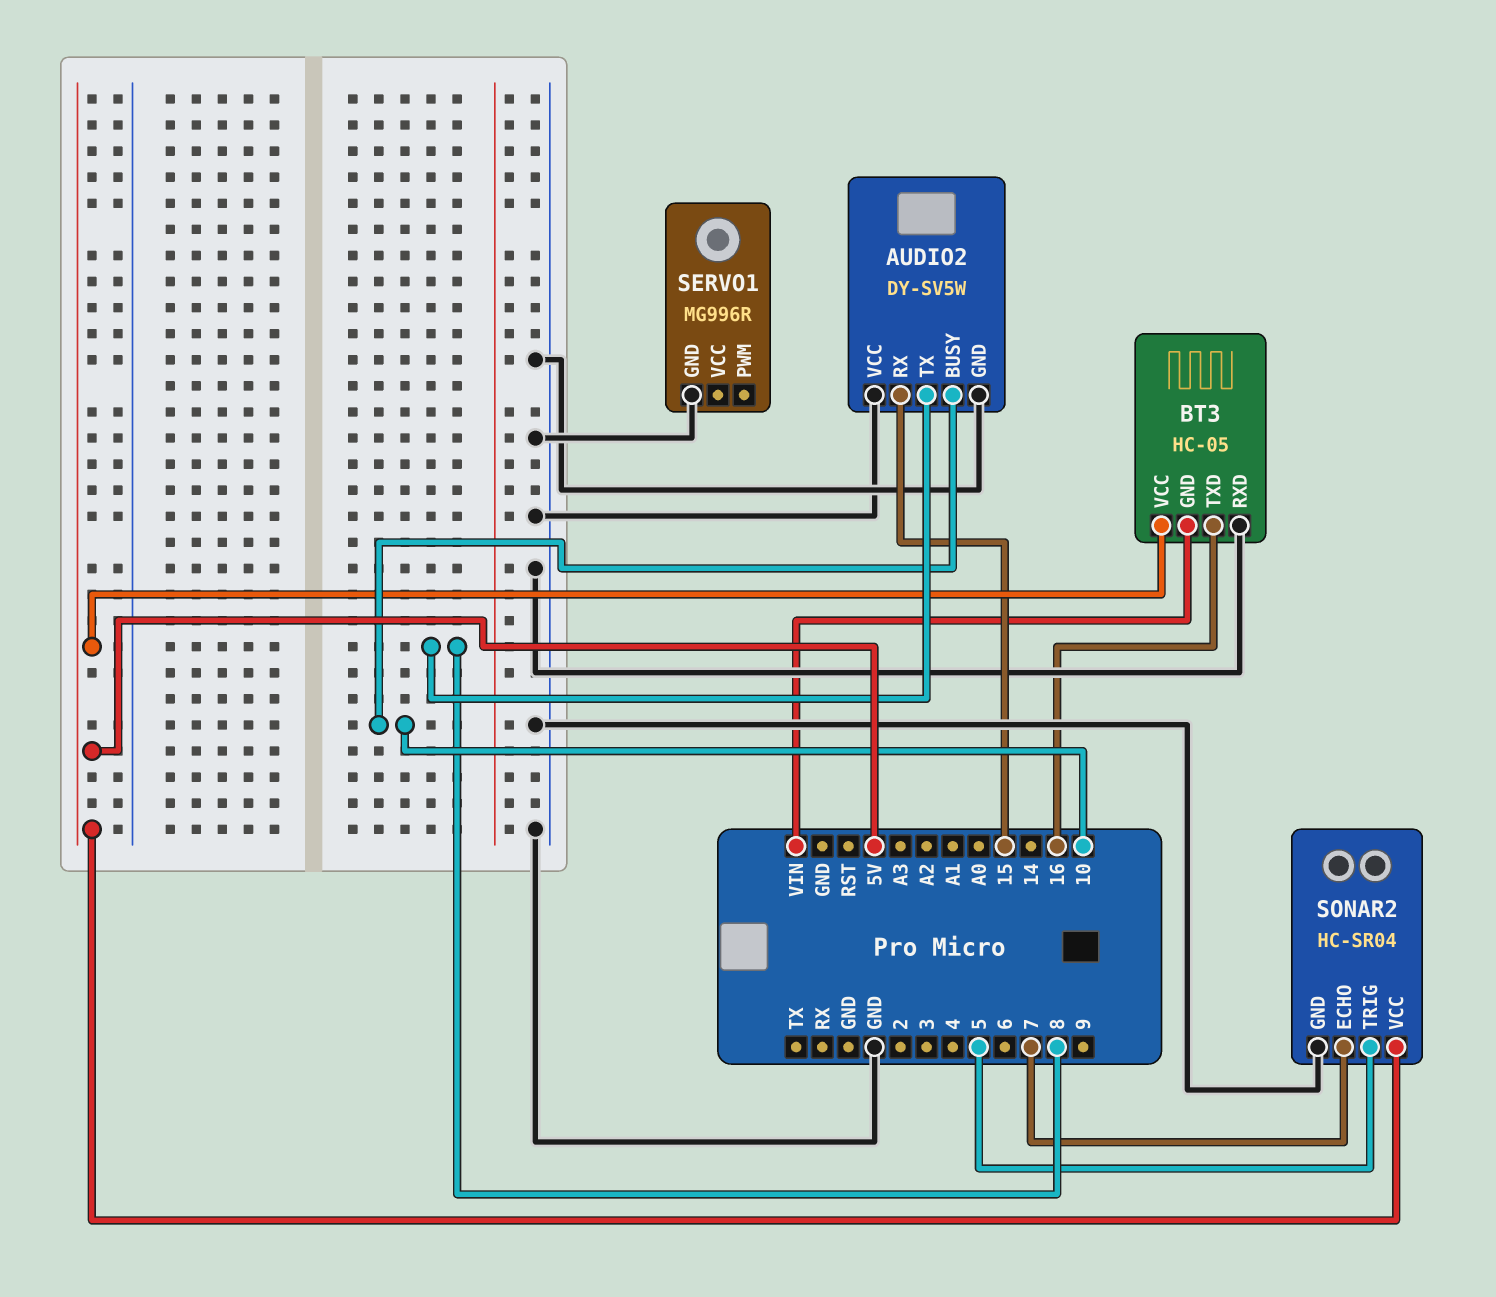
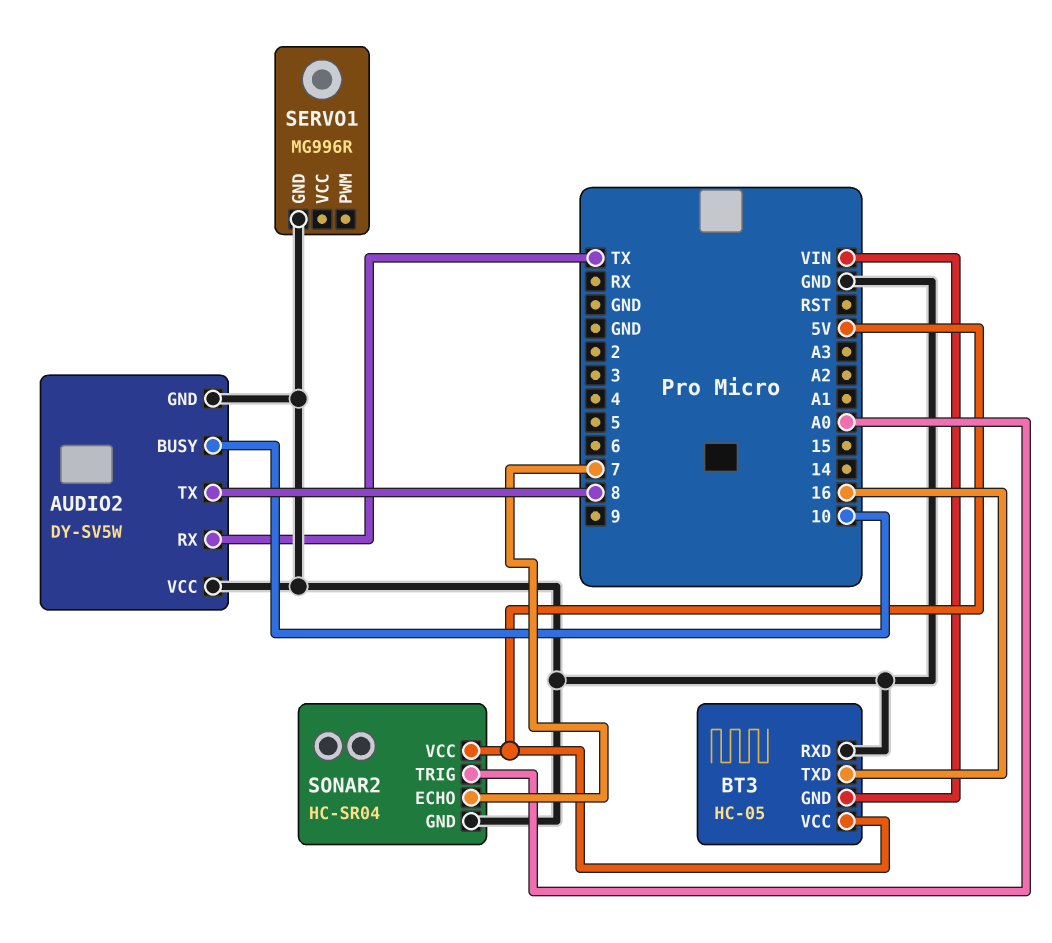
AUDIO2 pin RX: 15 -> TX
SONAR2 pin TRIG: 5 -> A0

